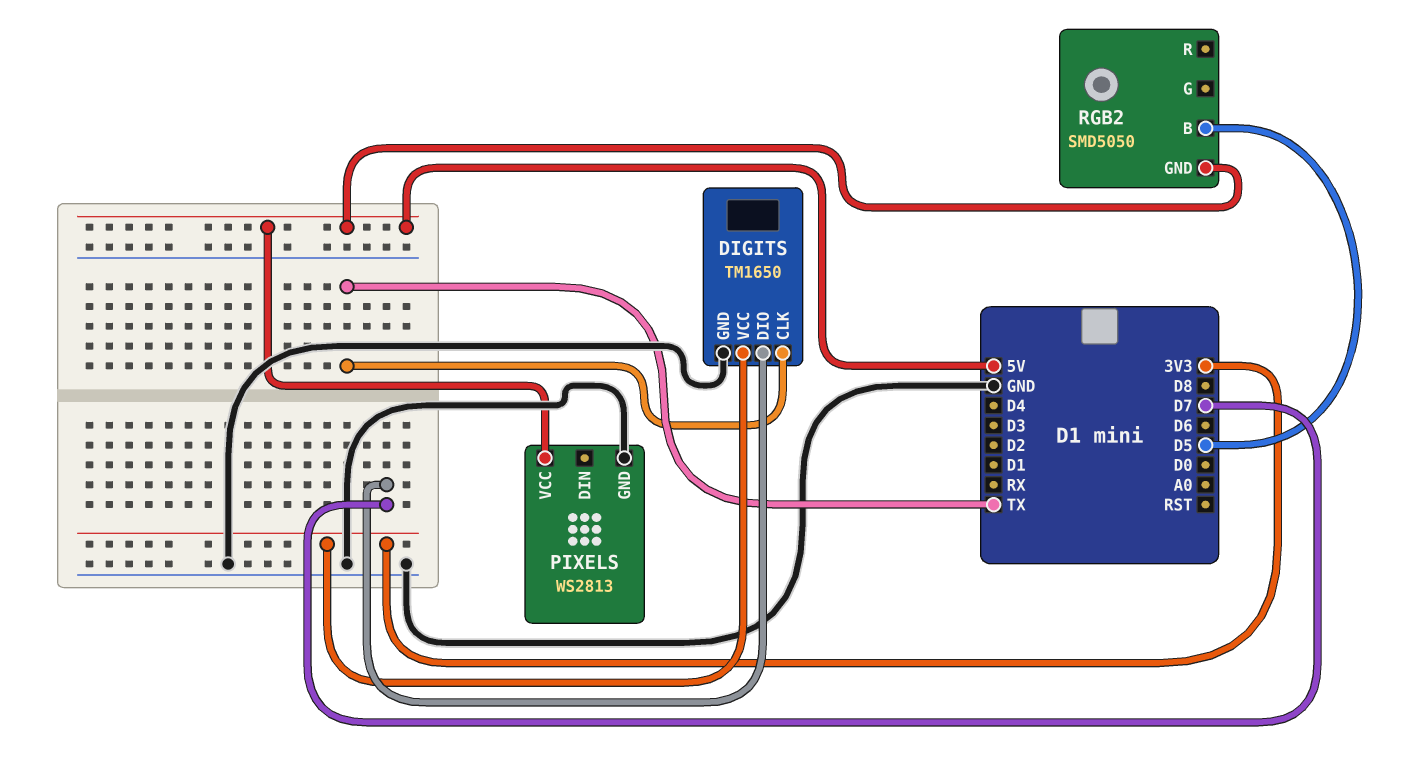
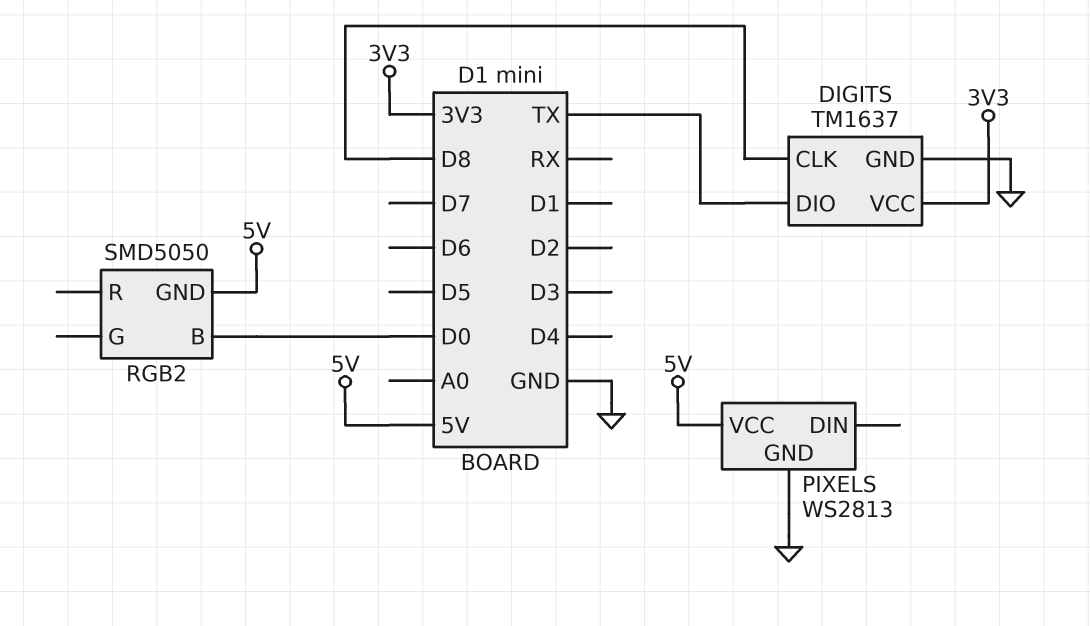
DIGITS: TM1650 -> TM1637
DIGITS pin CLK: TX -> D8
DIGITS pin DIO: D7 -> TX
RGB2 pin B: D5 -> D0

